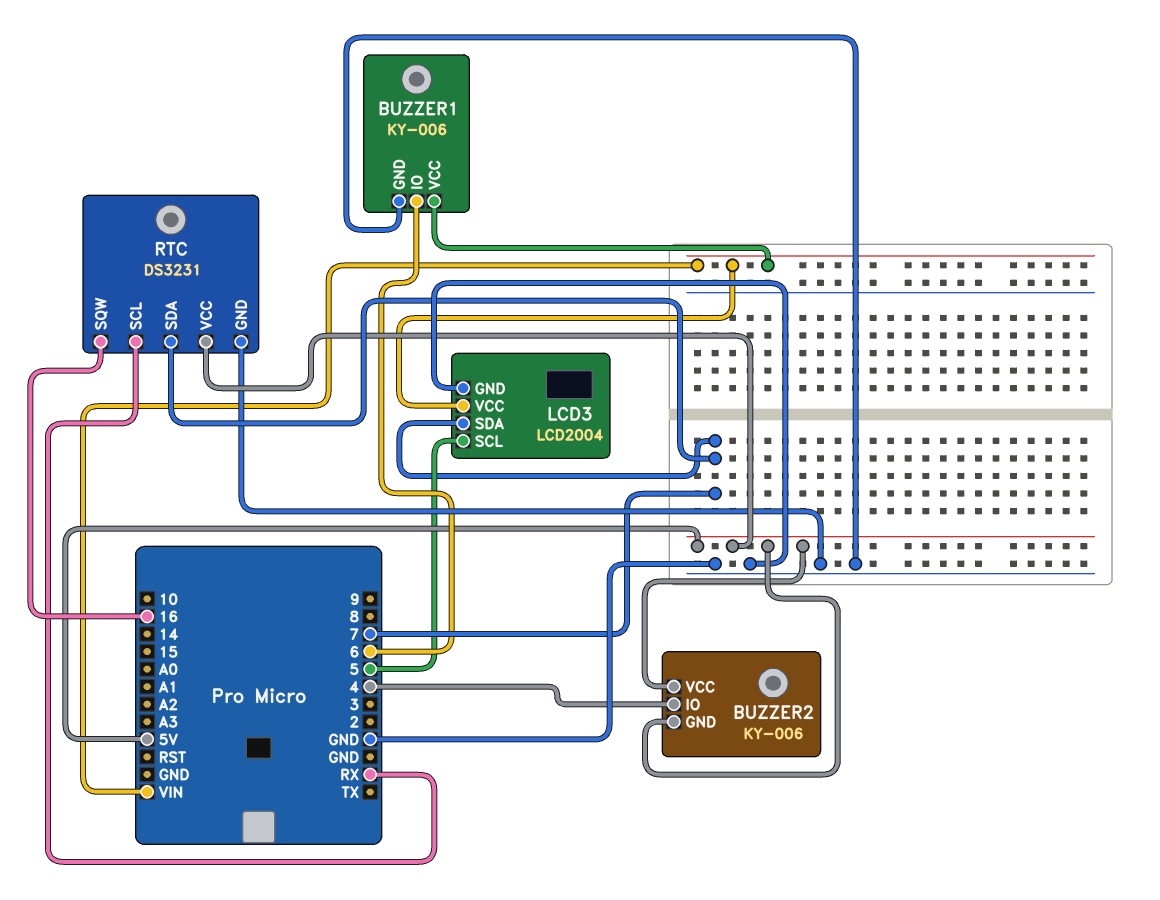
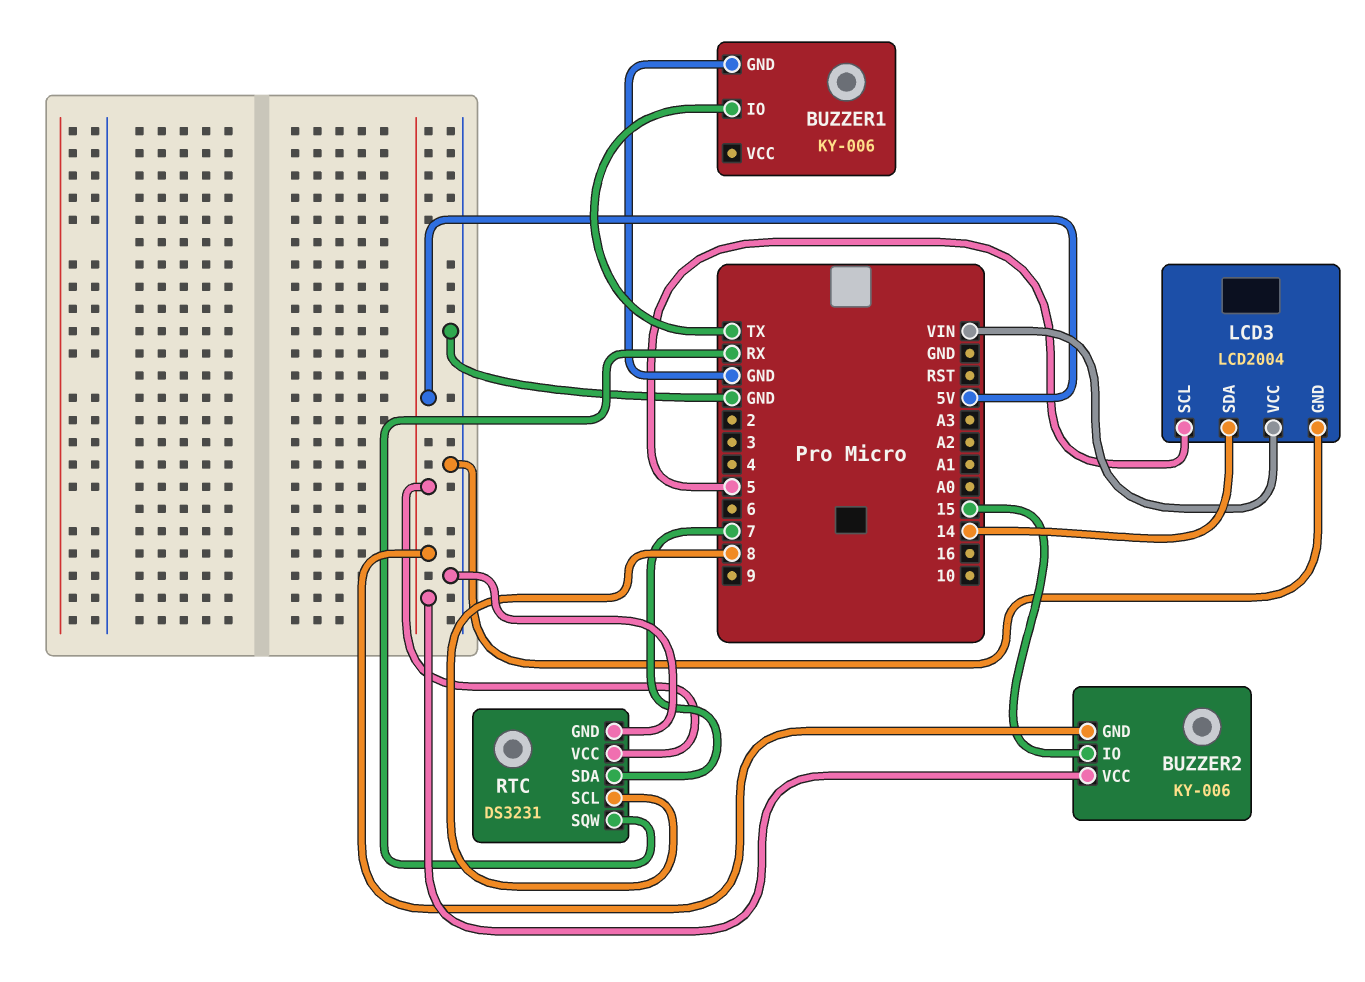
BUZZER1 pin IO: 6 -> TX
BUZZER1 pin VCC: VIN -> none
BUZZER2 pin IO: 4 -> 15
LCD3 pin SDA: 7 -> 14
RTC pin SCL: RX -> 8
RTC pin SQW: 16 -> RX

